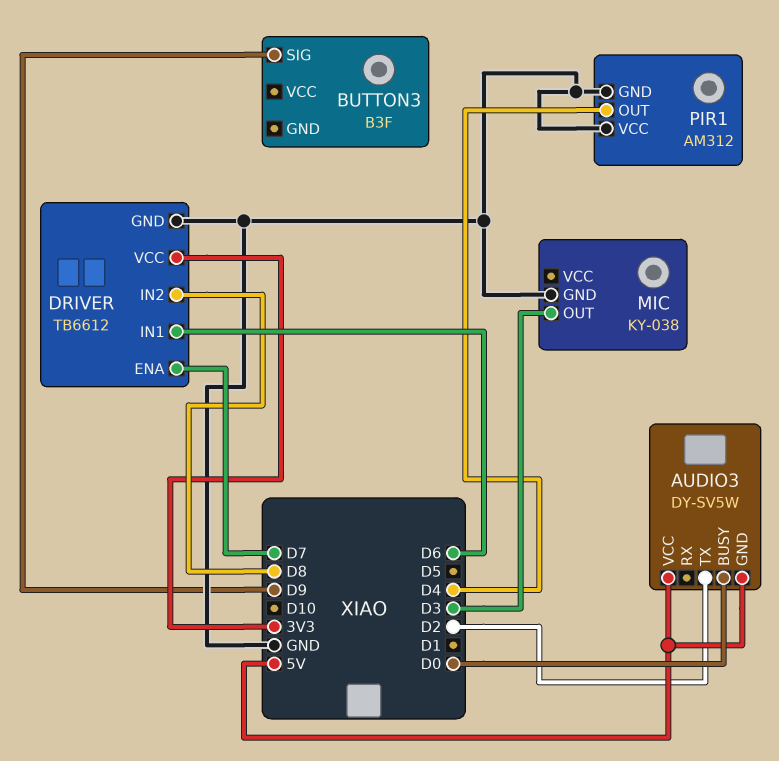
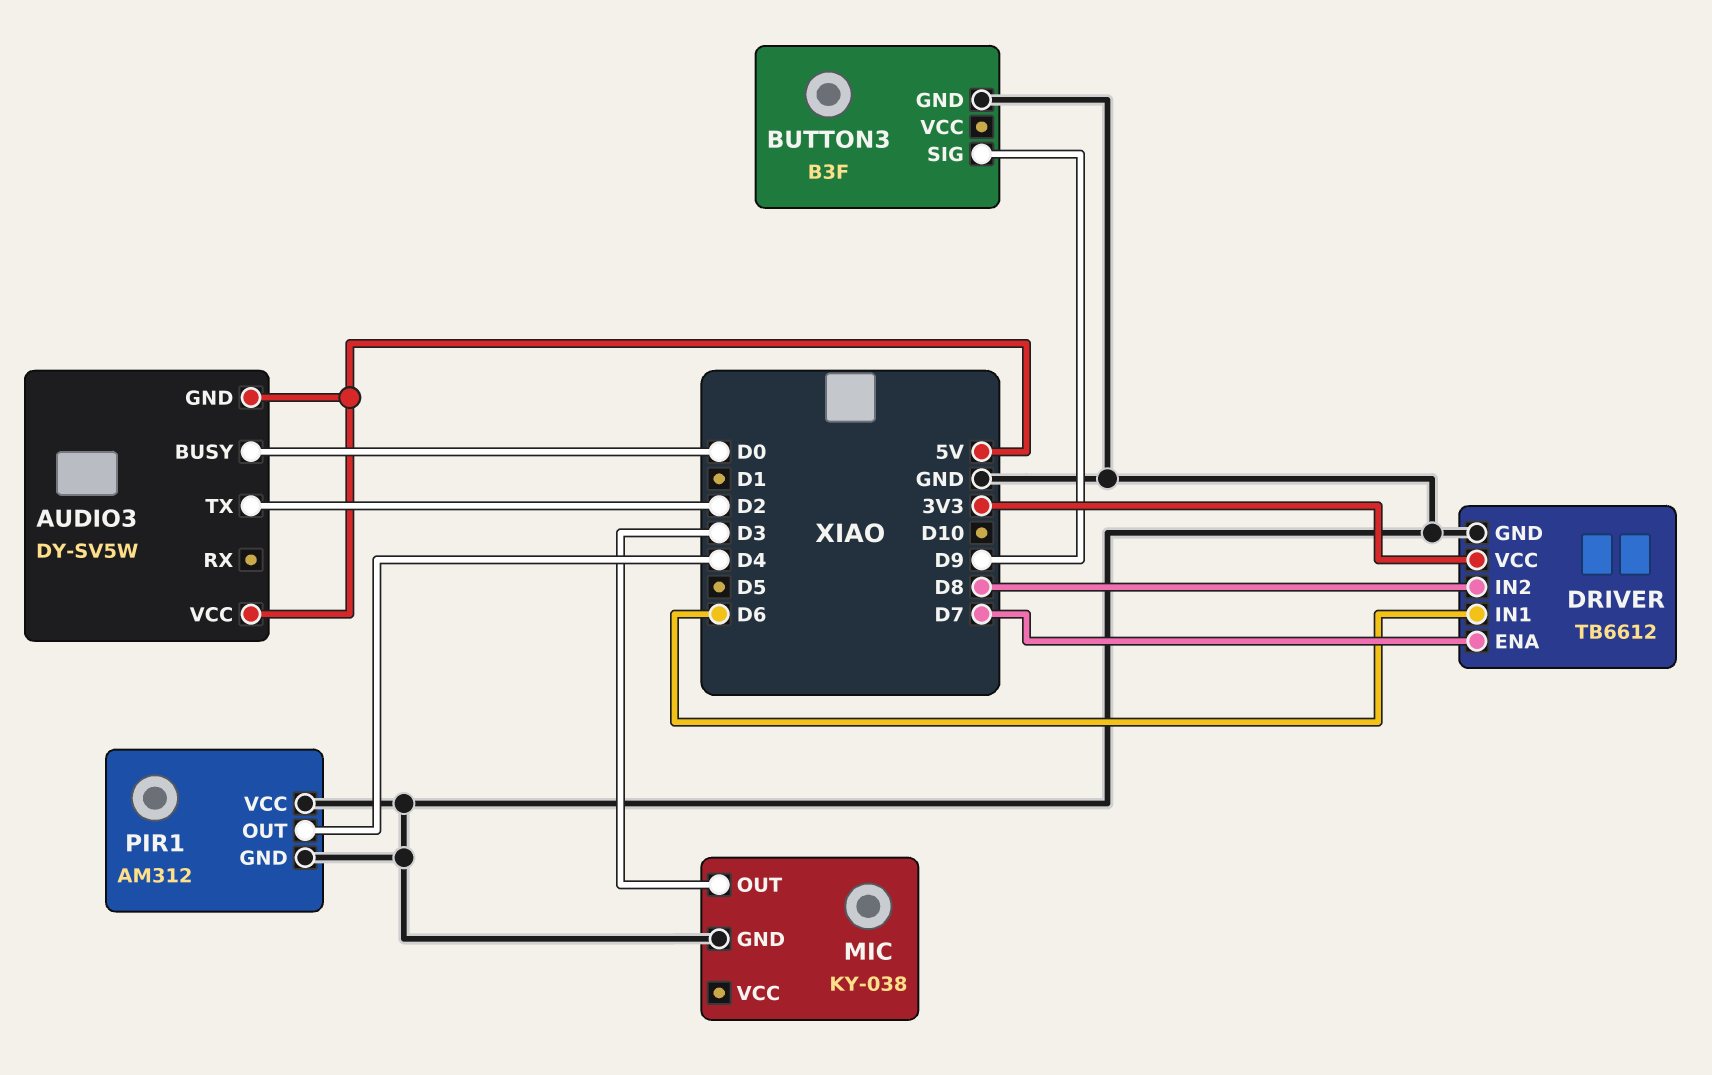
BUTTON3 pin GND: none -> GND

